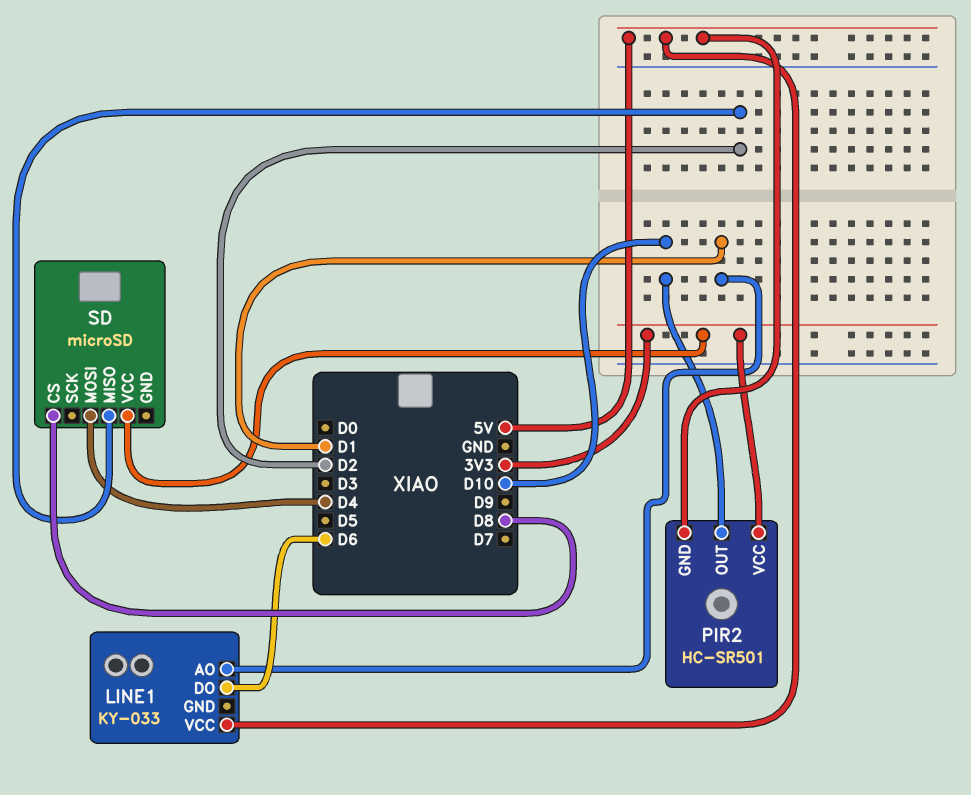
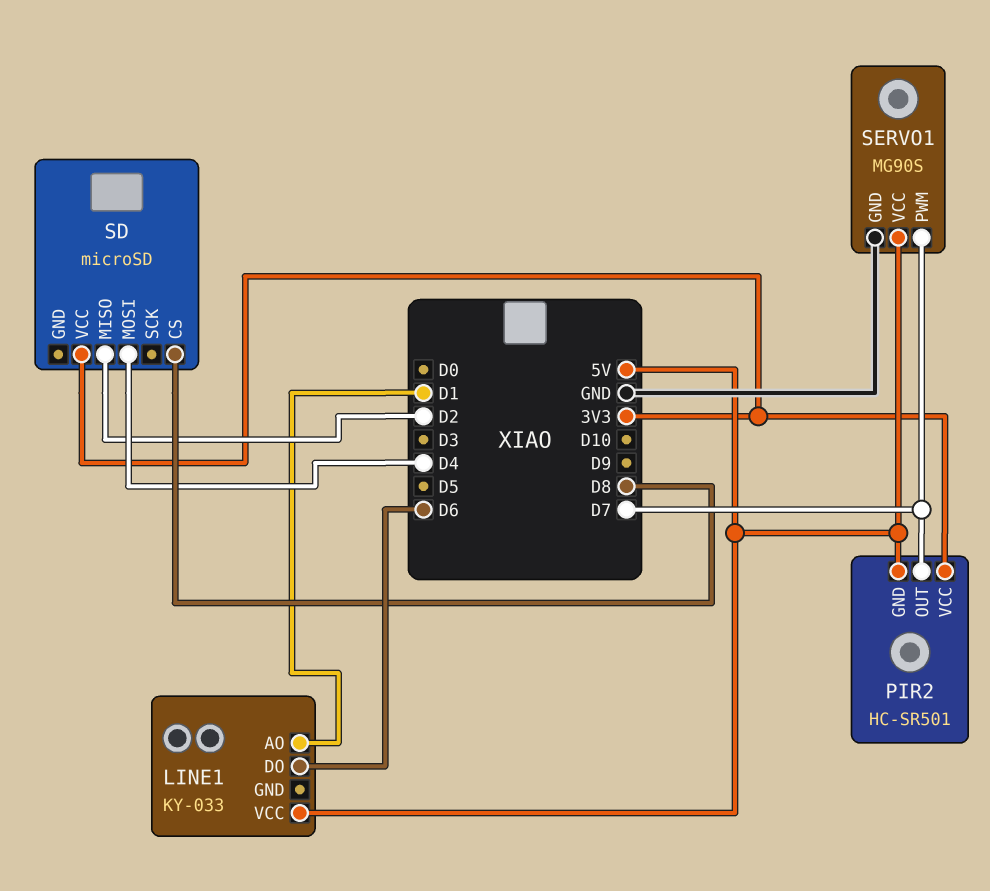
PIR2 pin OUT: D10 -> D7
SERVO1: none -> MG90S
SERVO1 pin GND: none -> GND
SERVO1 pin PWM: none -> D7
SERVO1 pin VCC: none -> 5V

